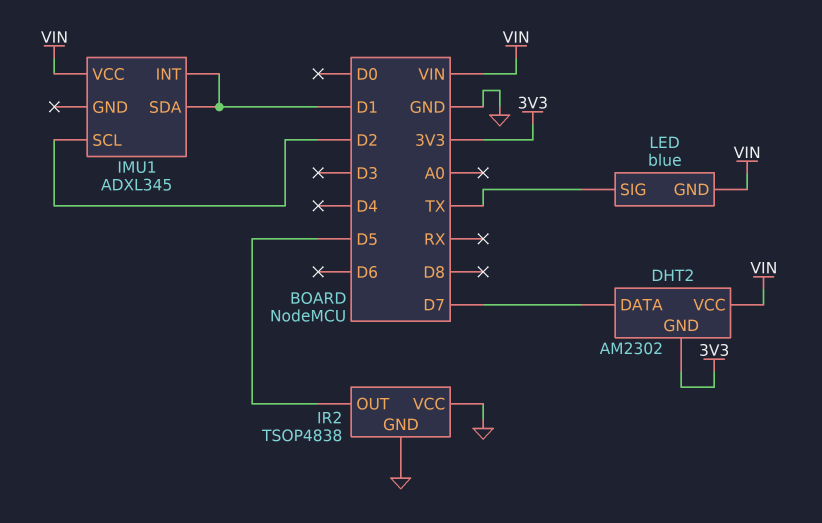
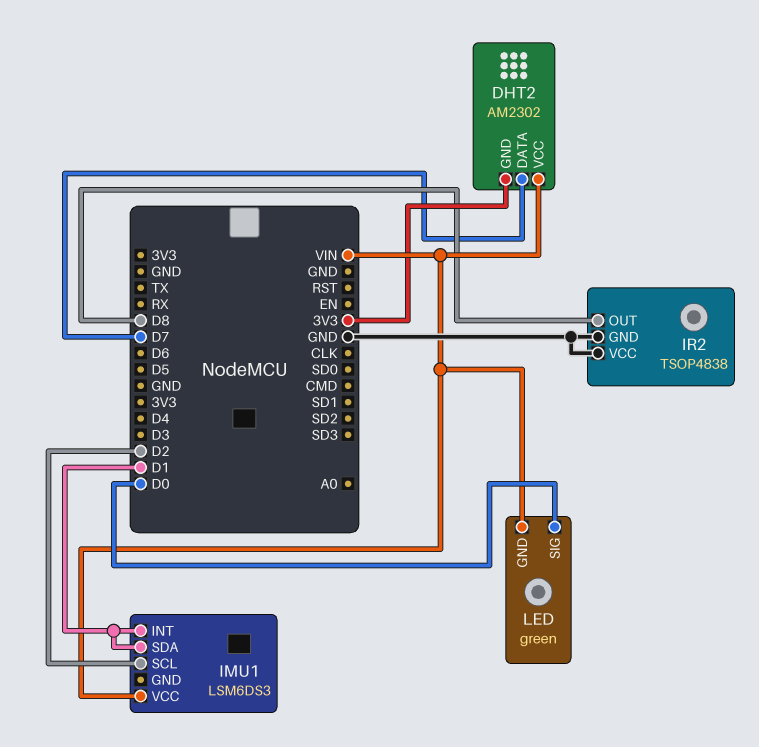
IMU1: ADXL345 -> LSM6DS3
IR2 pin OUT: D5 -> D8
LED: blue -> green
LED pin SIG: TX -> D0

